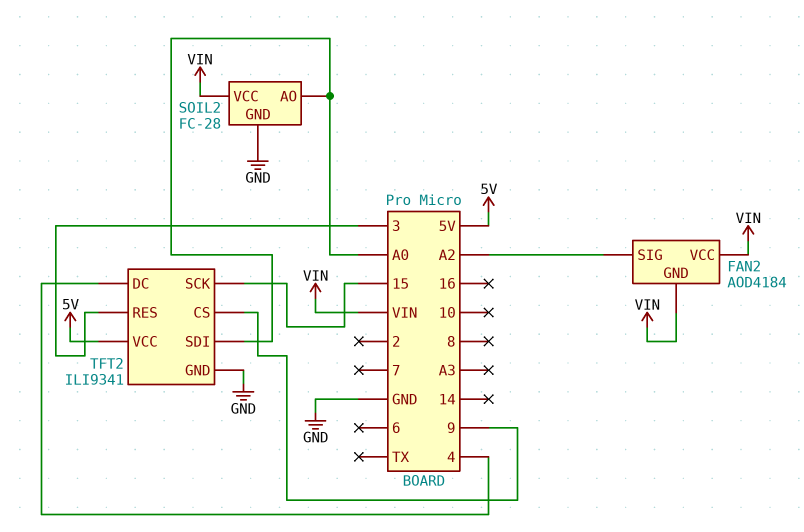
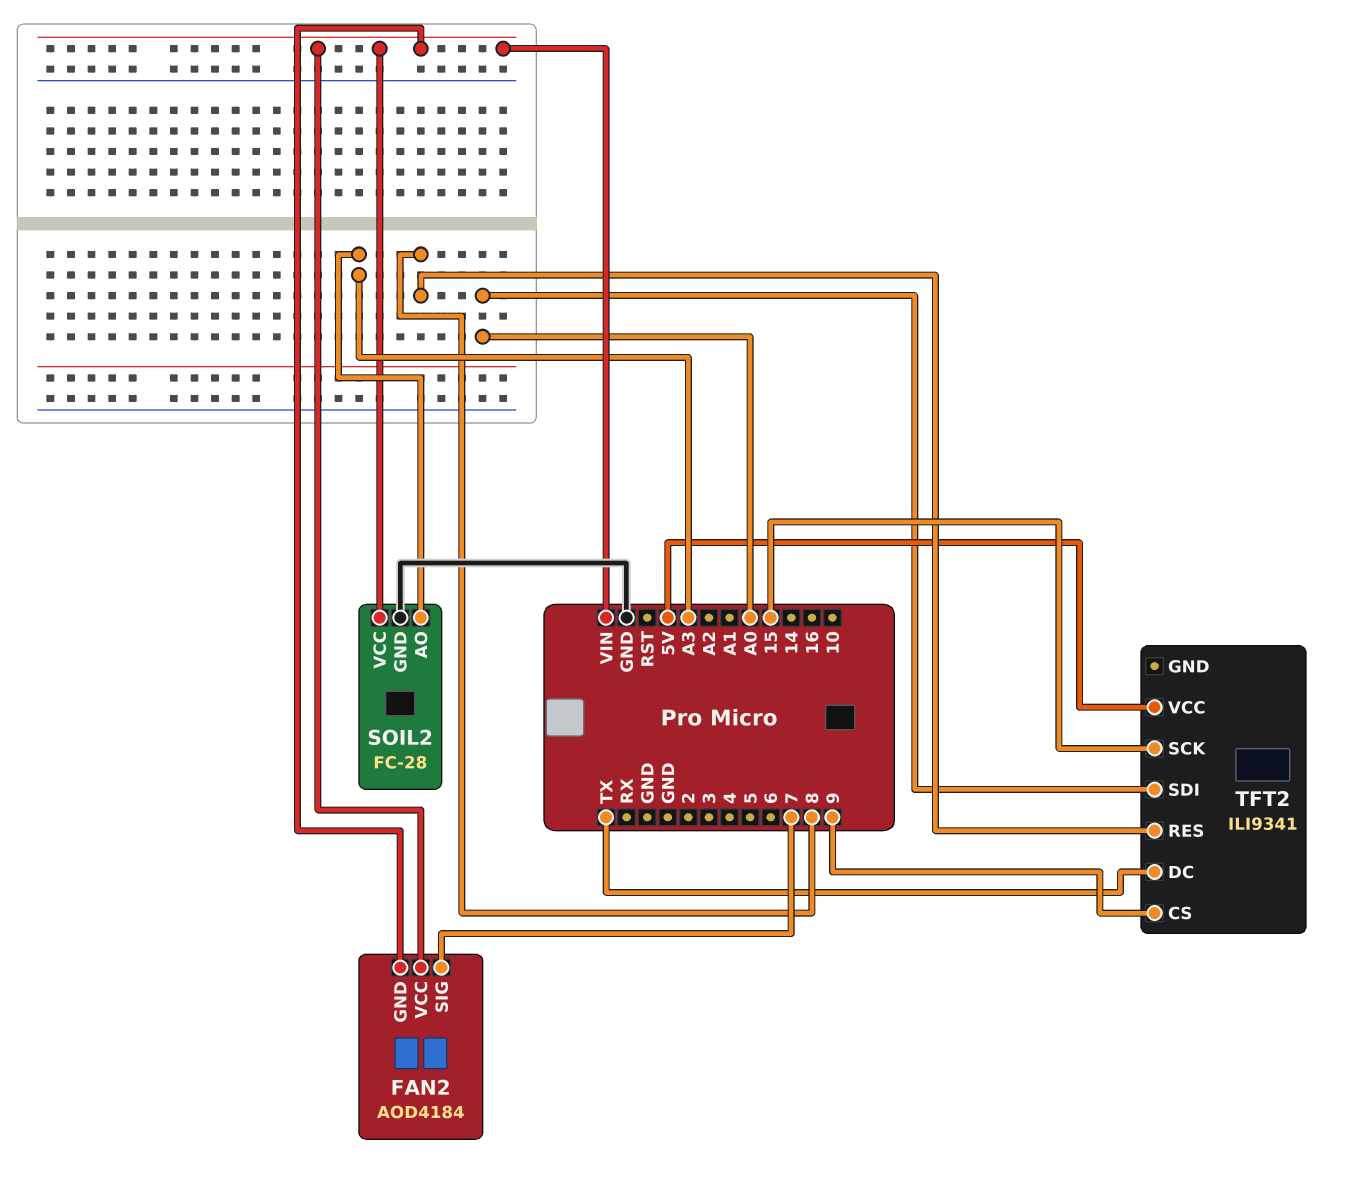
FAN2 pin SIG: A2 -> 7
SOIL2 pin AO: A0 -> A3
TFT2 pin DC: 4 -> TX
TFT2 pin GND: GND -> none
TFT2 pin RES: 3 -> 8

